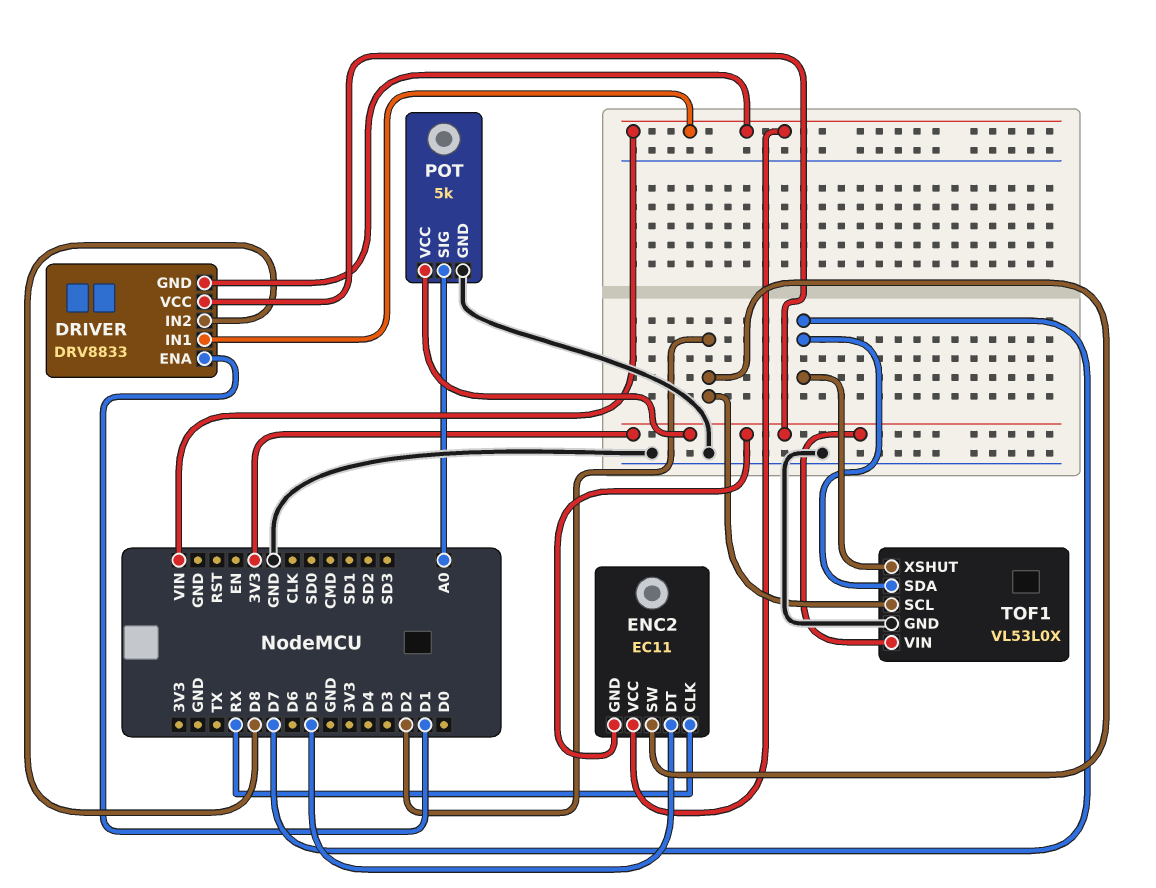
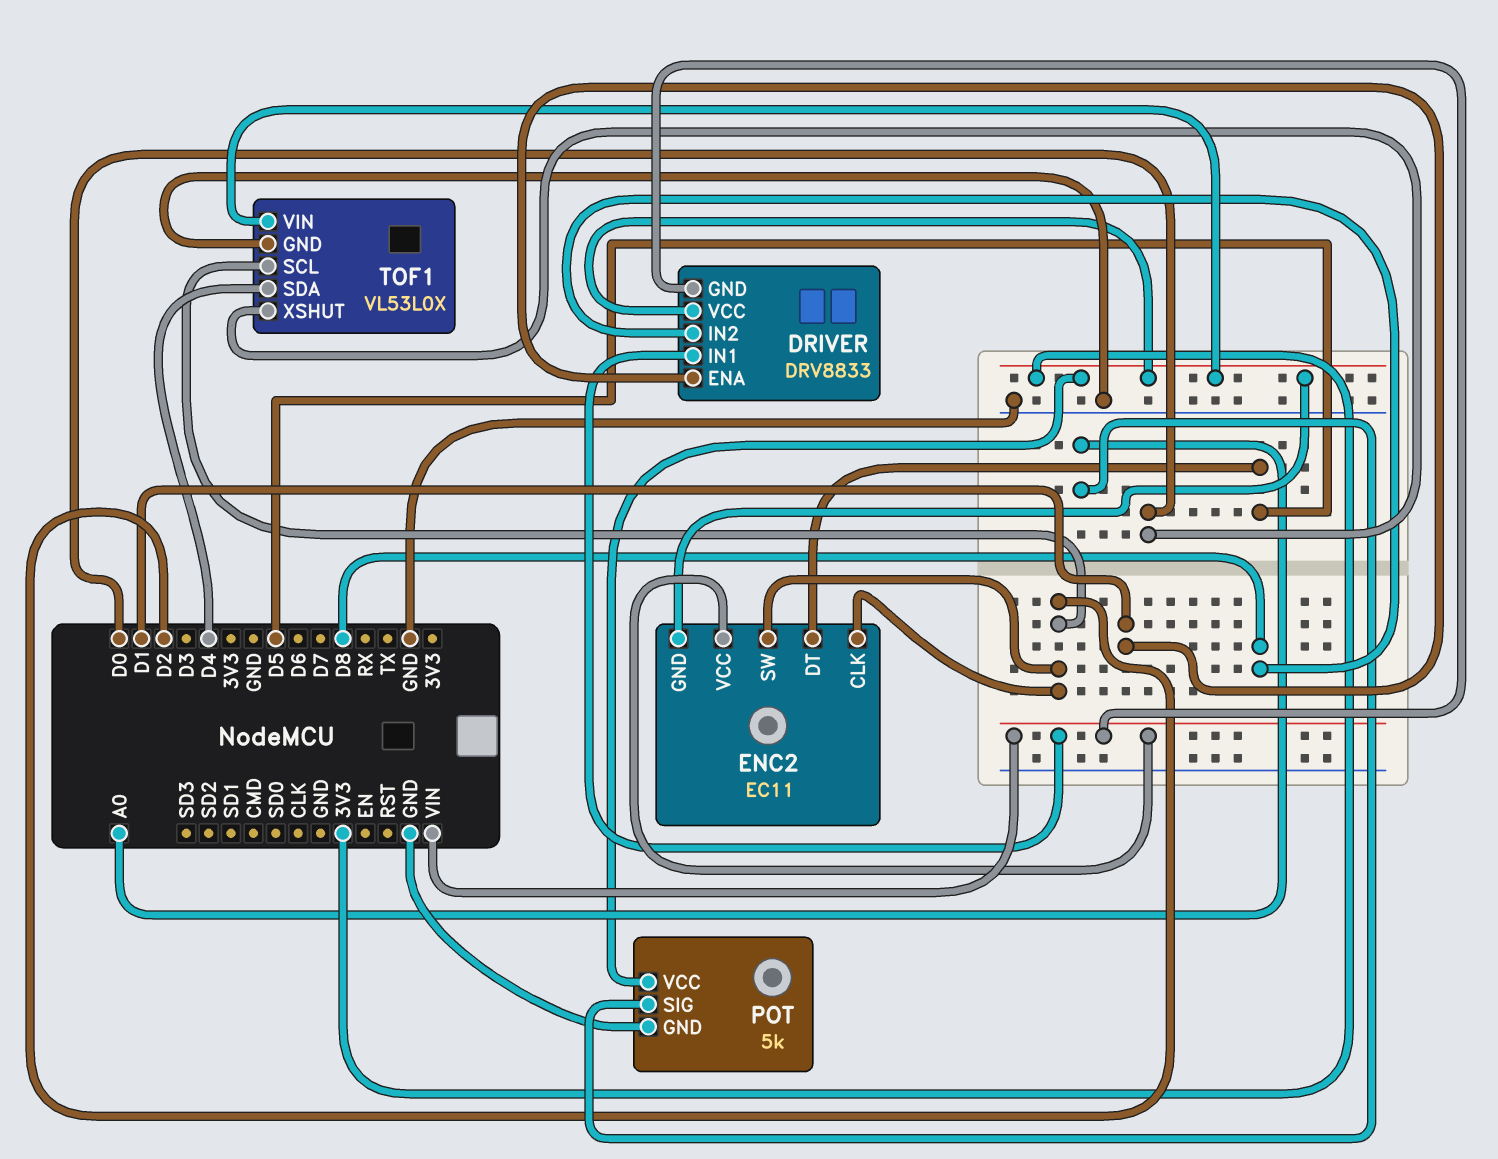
ENC2 pin CLK: RX -> D2
TOF1 pin SDA: D7 -> D4
TOF1 pin XSHUT: D7 -> D0

